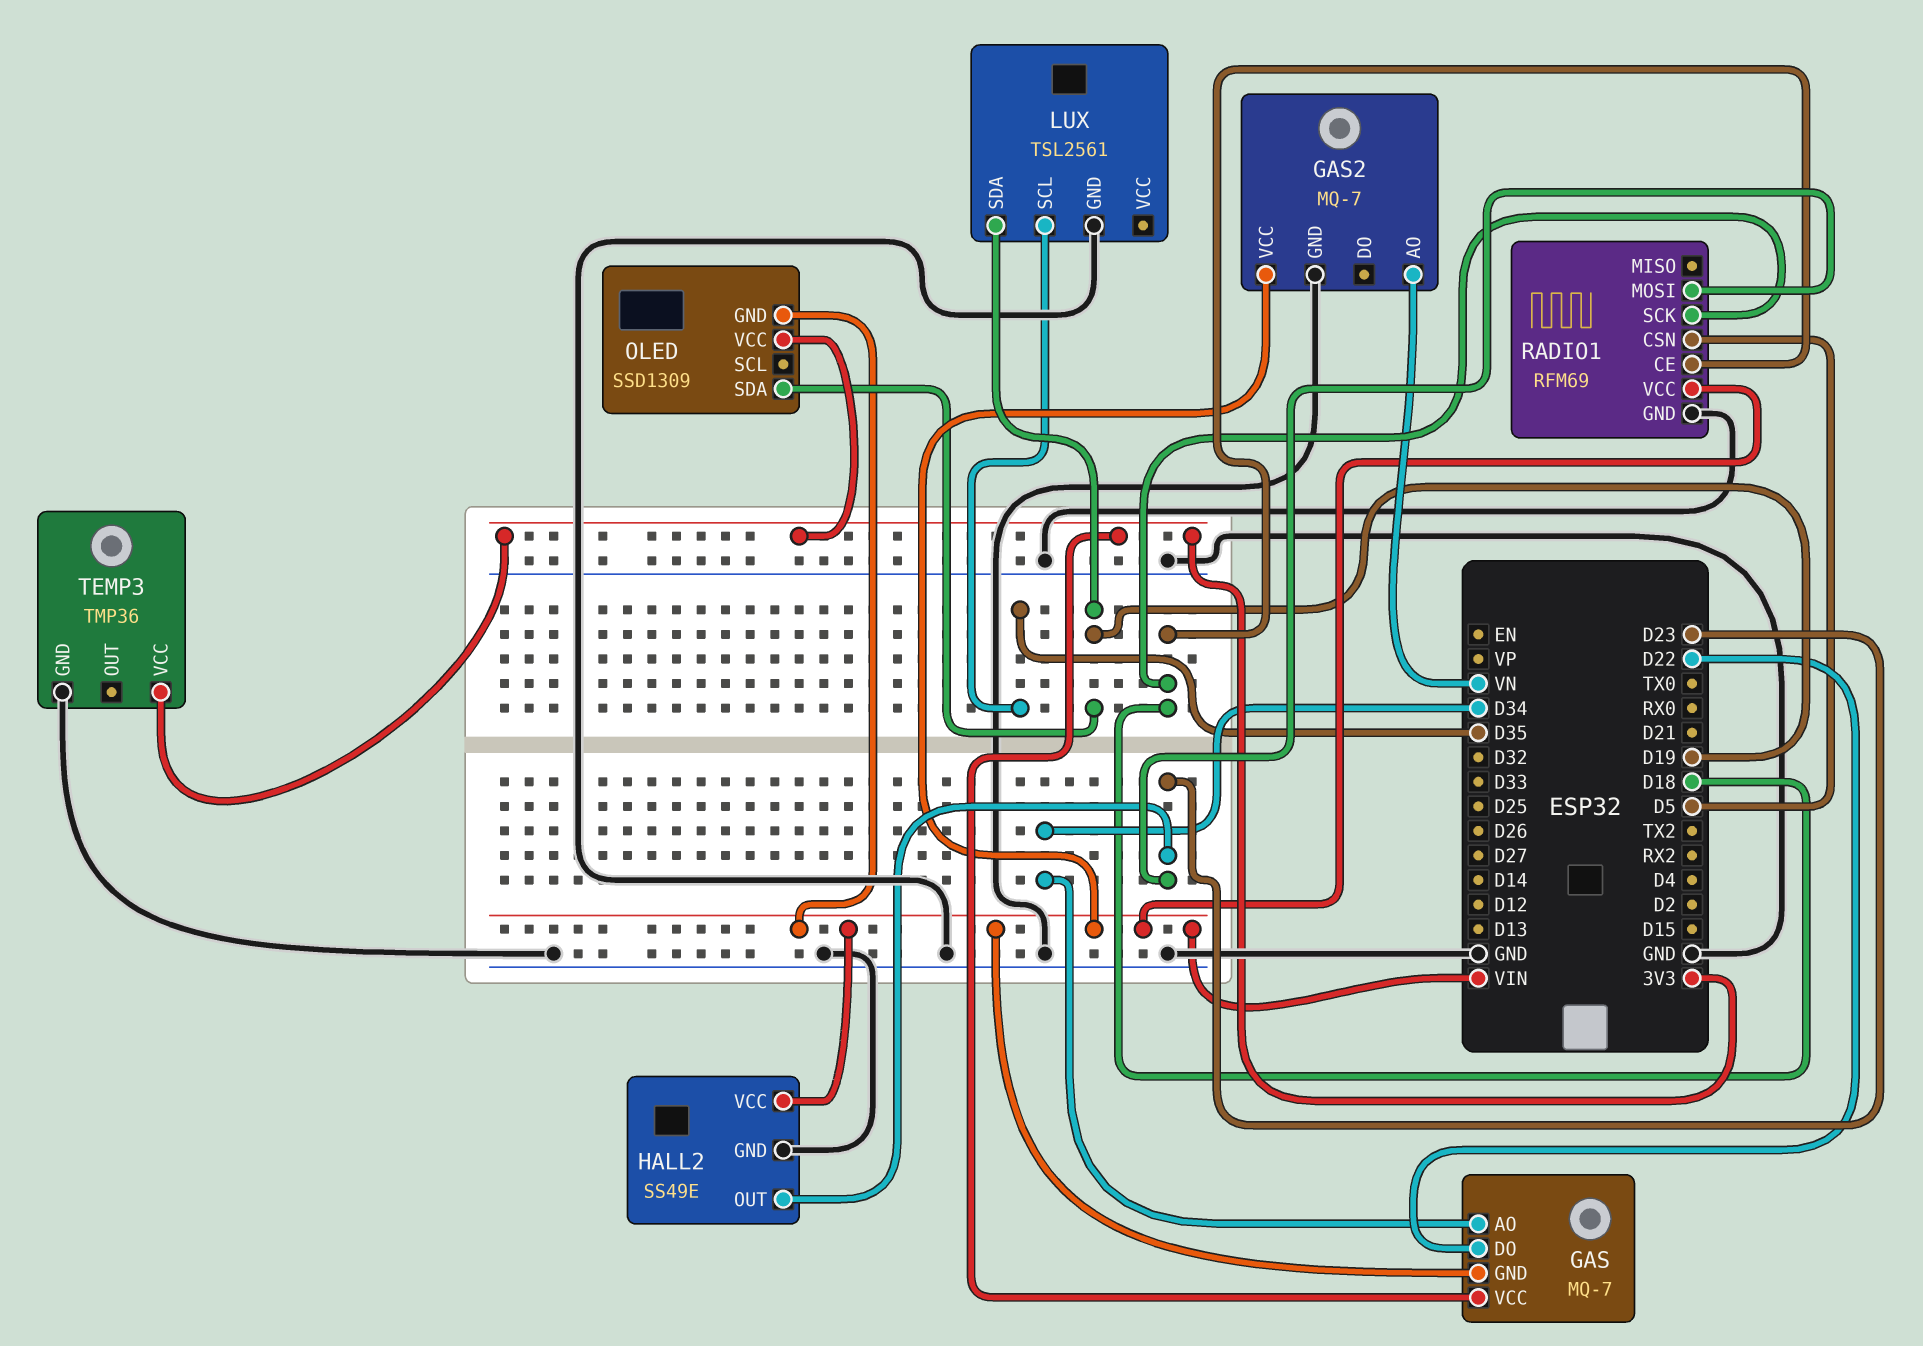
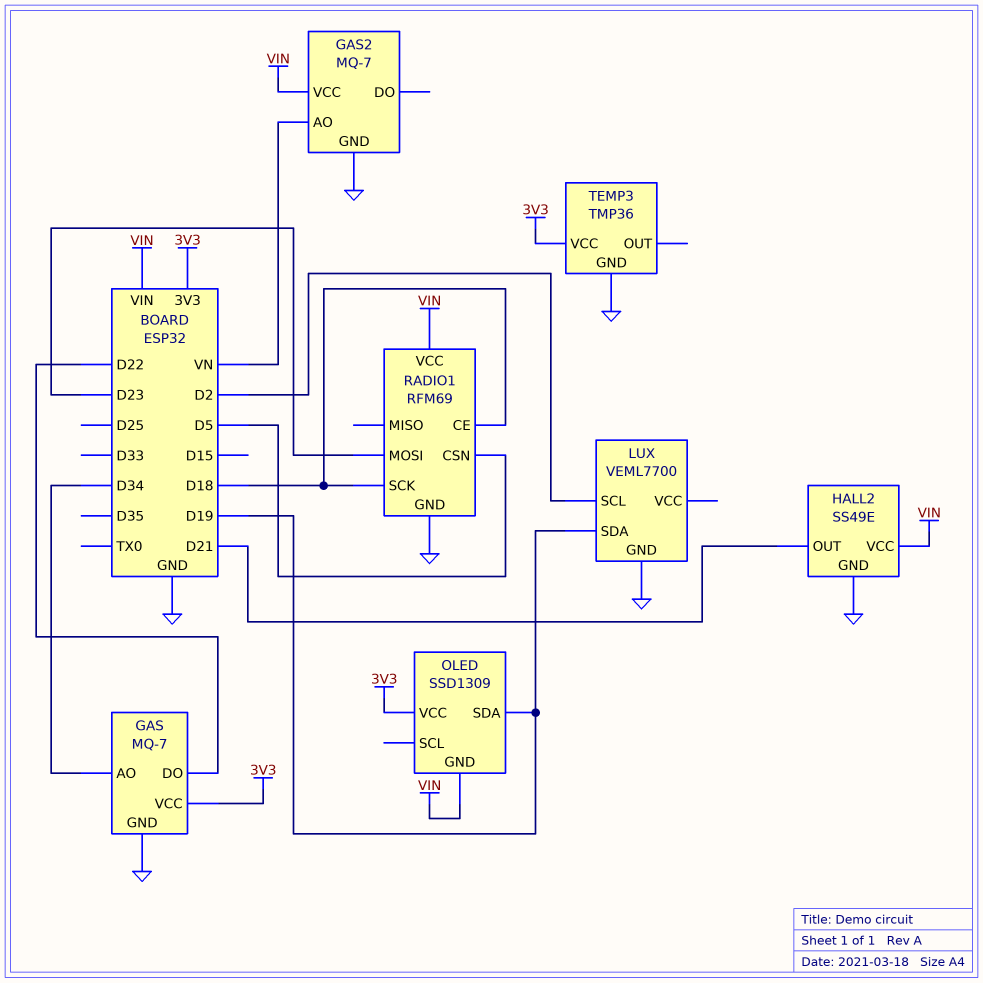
GAS pin GND: VIN -> GND
HALL2 pin OUT: D23 -> D21
LUX: TSL2561 -> VEML7700
LUX pin SCL: D35 -> D2

